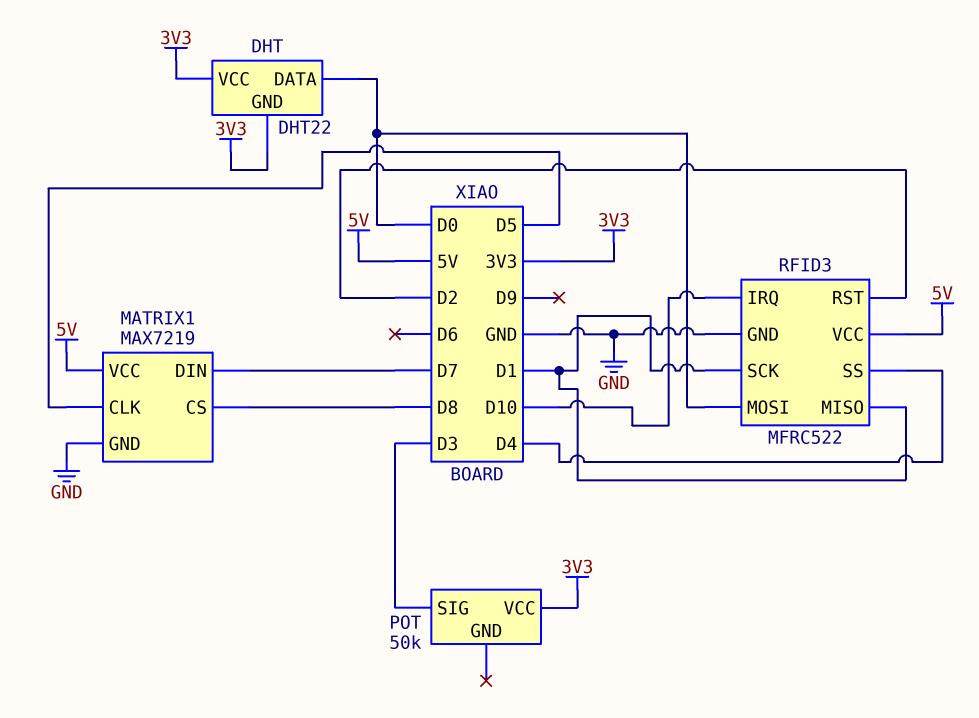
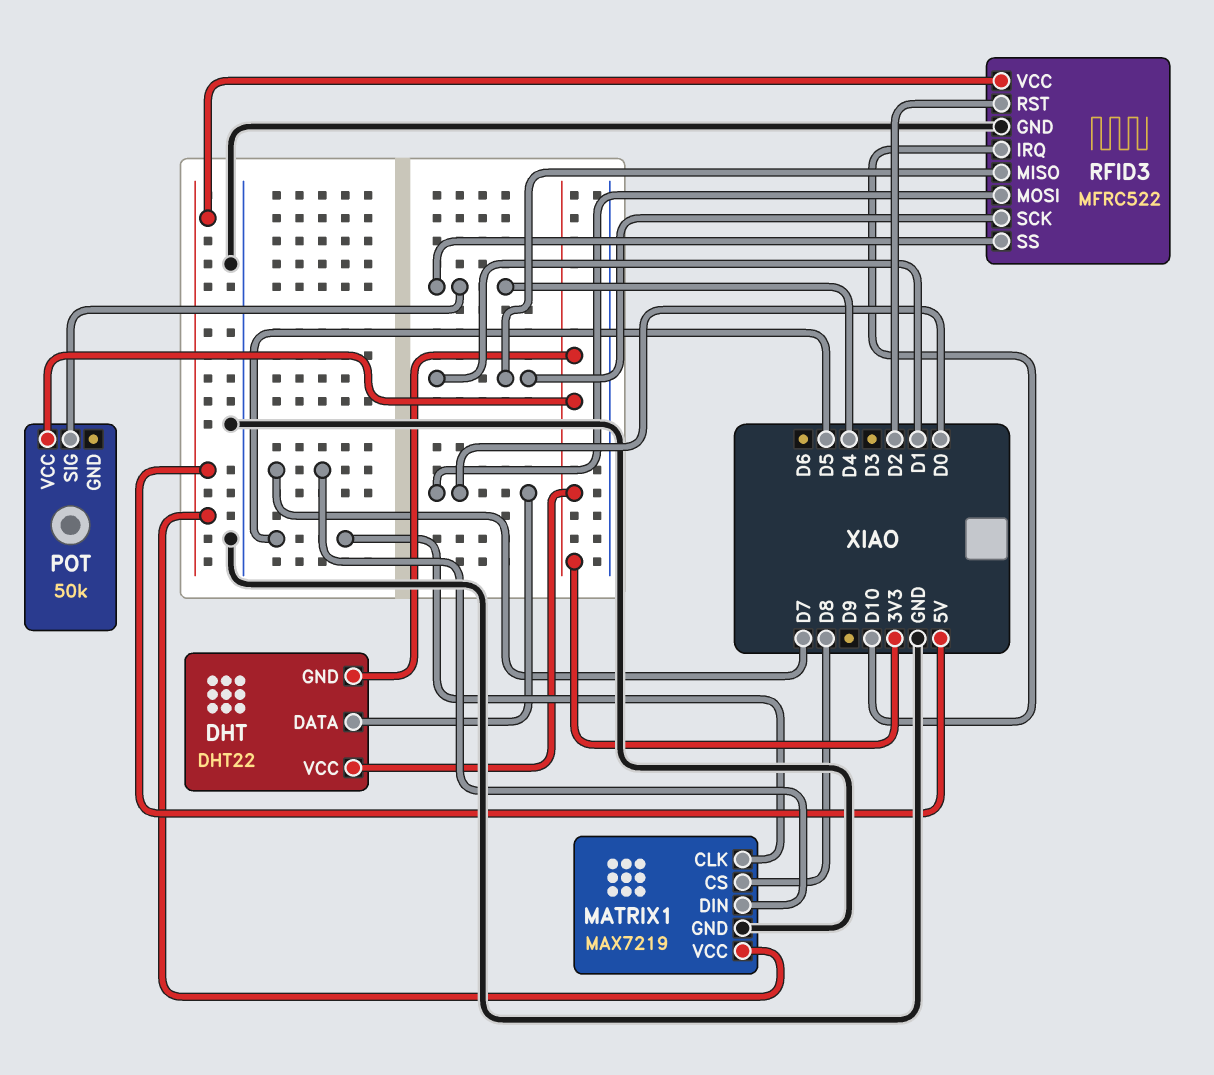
POT pin SIG: D3 -> D4

